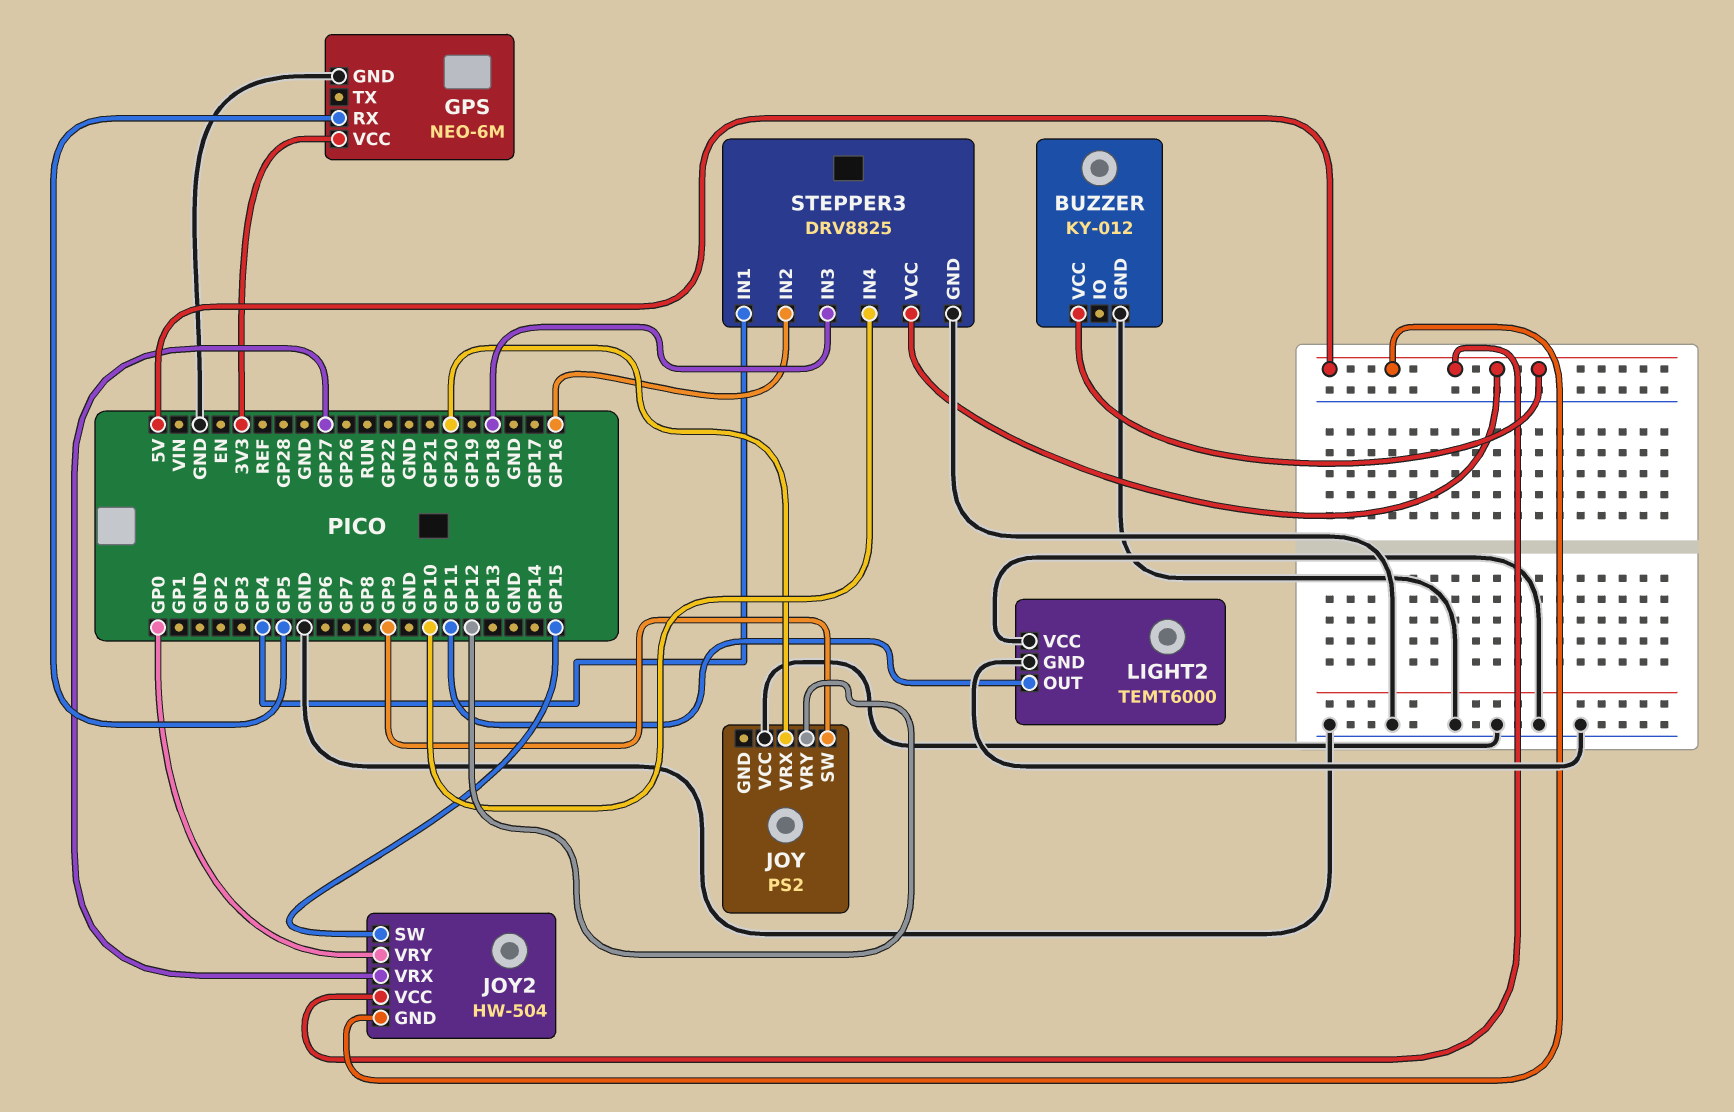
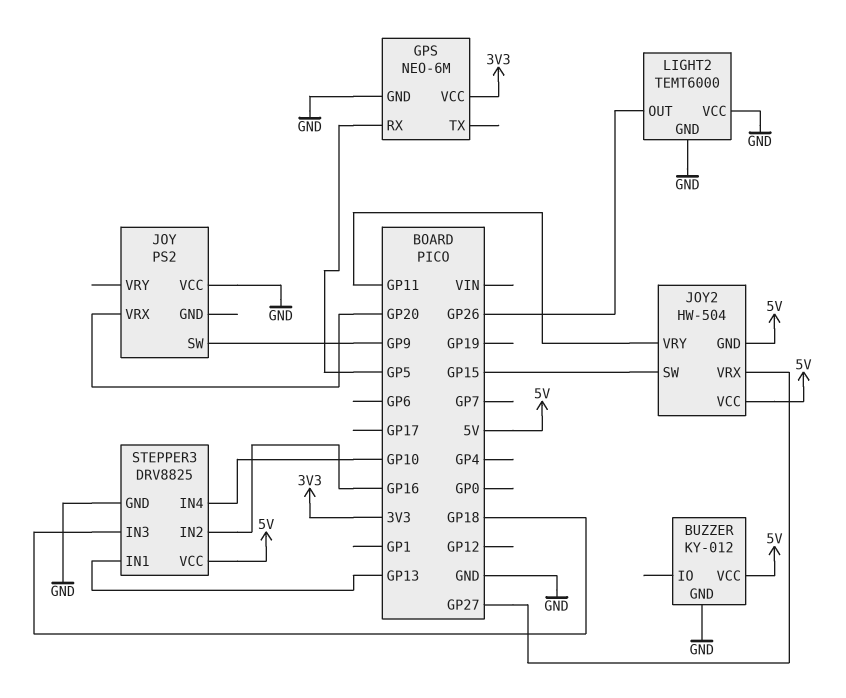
JOY pin VRY: GP12 -> none
JOY2 pin VRY: GP0 -> GP11
LIGHT2 pin OUT: GP11 -> GP26
STEPPER3 pin IN1: GP4 -> GP13

